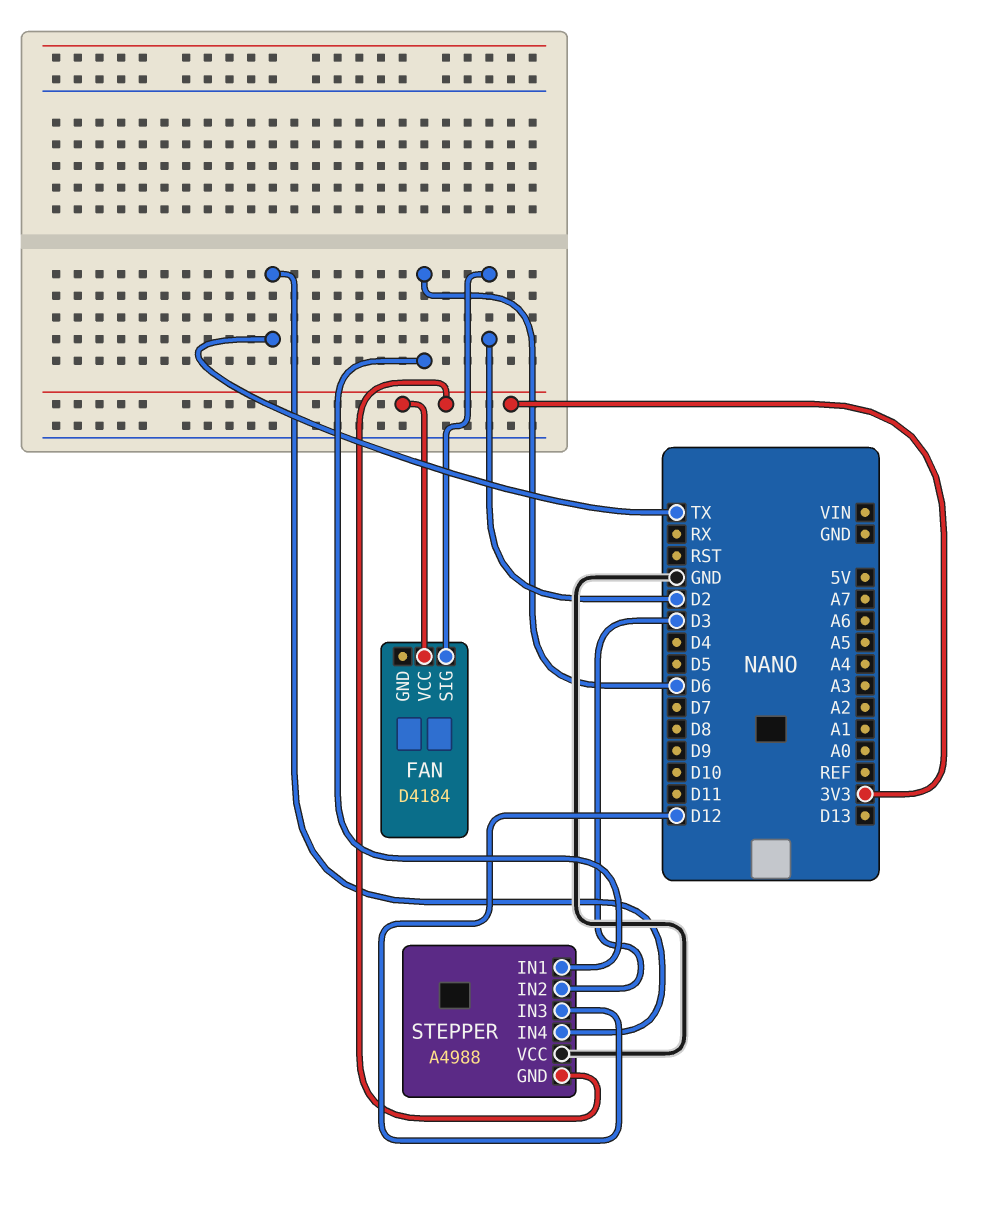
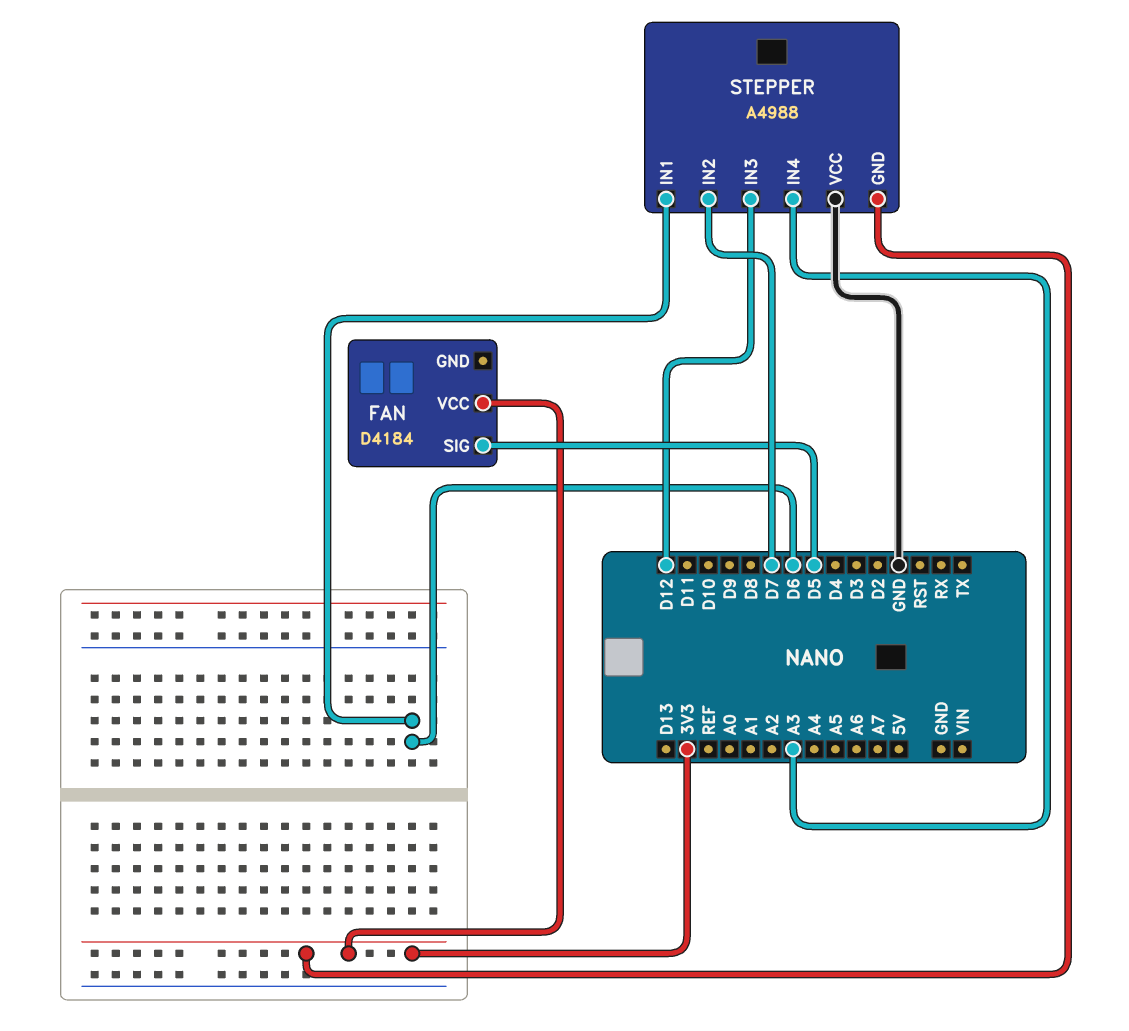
FAN pin SIG: D2 -> D5
STEPPER pin IN2: D3 -> D7
STEPPER pin IN4: TX -> A3

